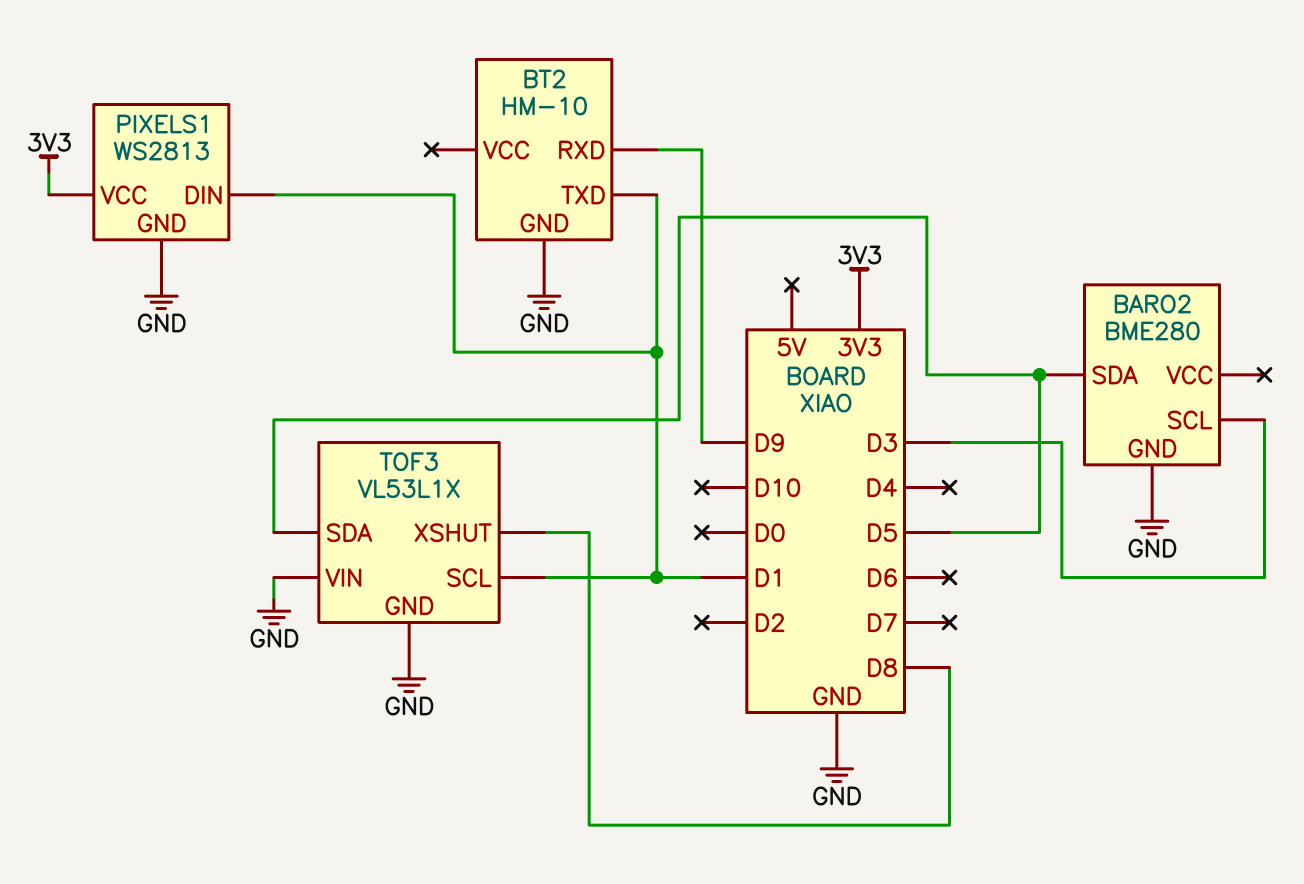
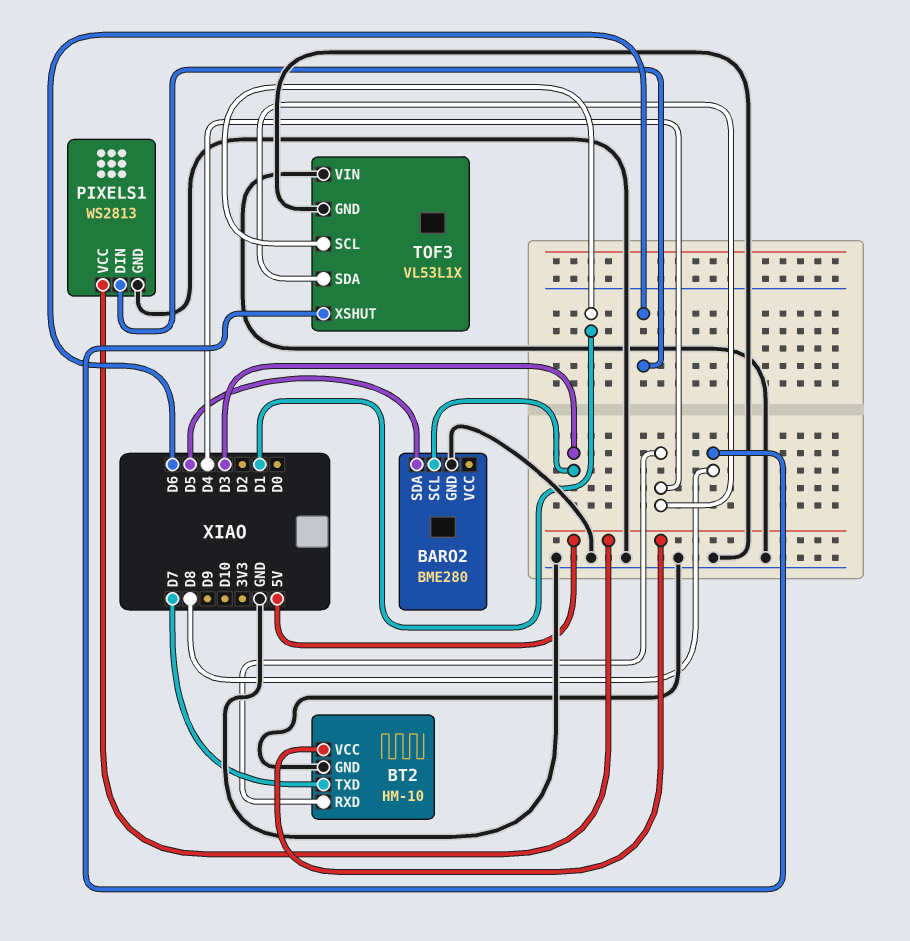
BT2 pin RXD: D9 -> D4
BT2 pin TXD: D1 -> D7
BT2 pin VCC: none -> 5V
PIXELS1 pin DIN: D1 -> D6
PIXELS1 pin VCC: 3V3 -> 5V
TOF3 pin SDA: D5 -> D4

